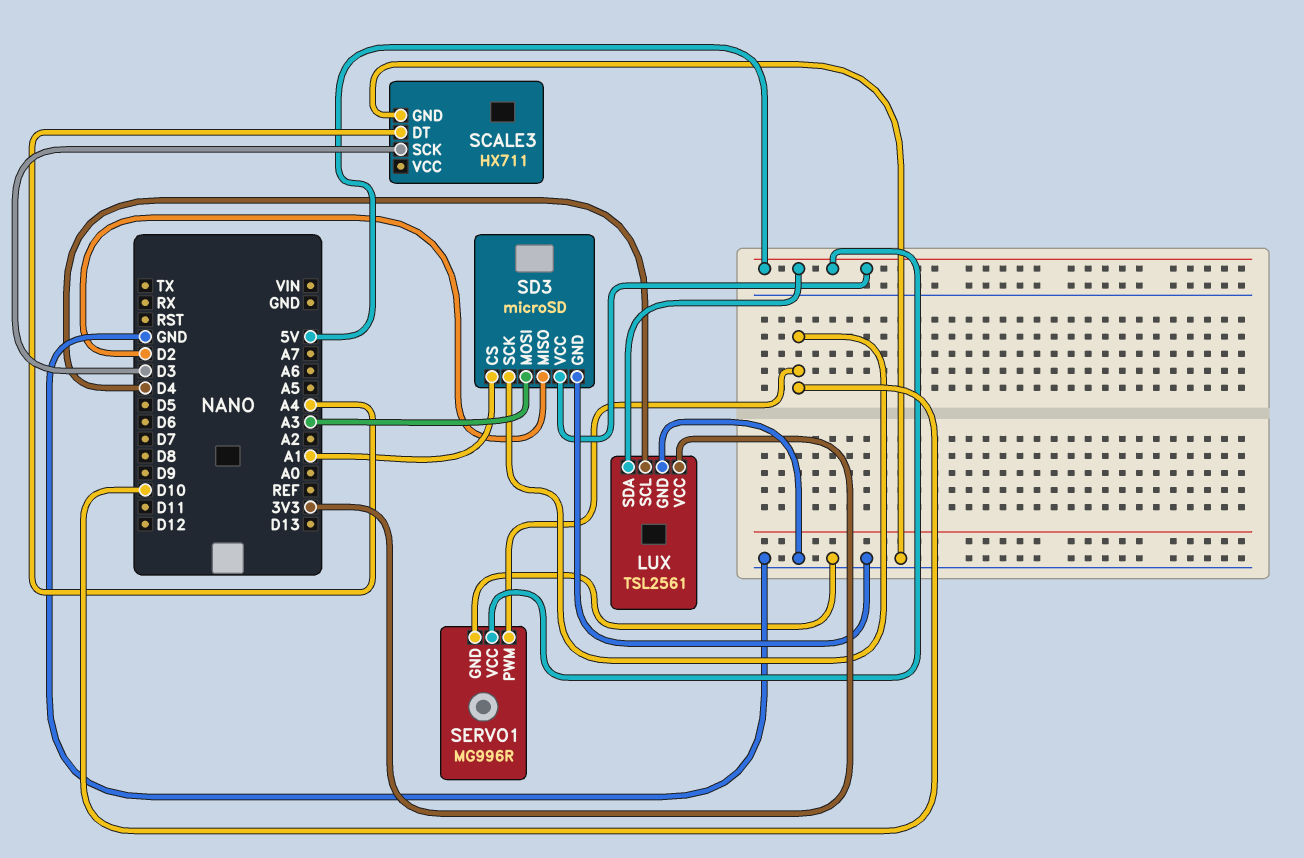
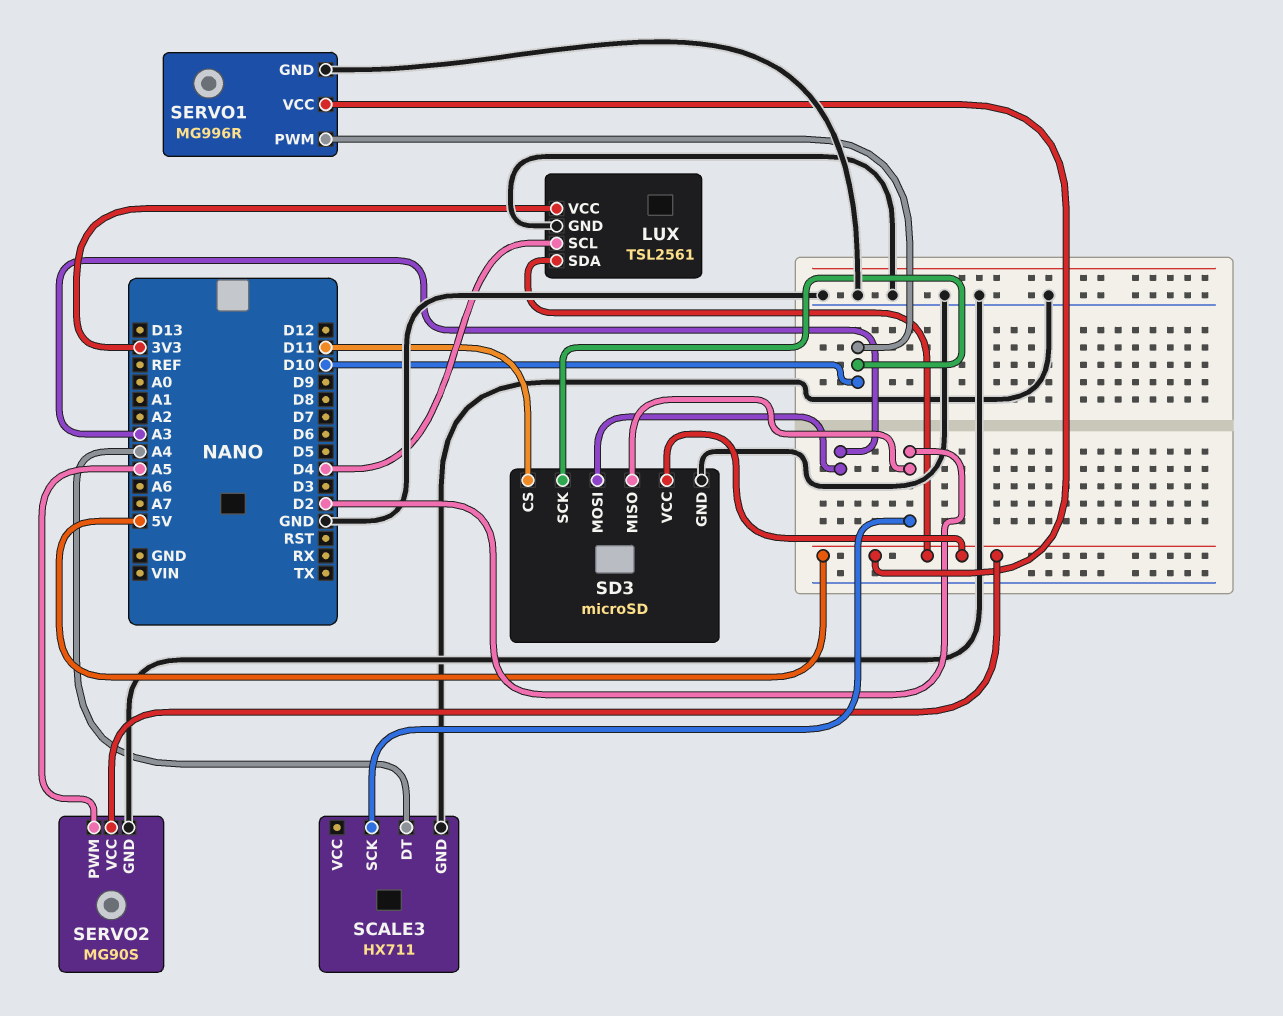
SCALE3 pin SCK: D3 -> D2
SD3 pin CS: A1 -> D11
SERVO2: none -> MG90S
SERVO2 pin GND: none -> GND
SERVO2 pin PWM: none -> A5
SERVO2 pin VCC: none -> 5V

